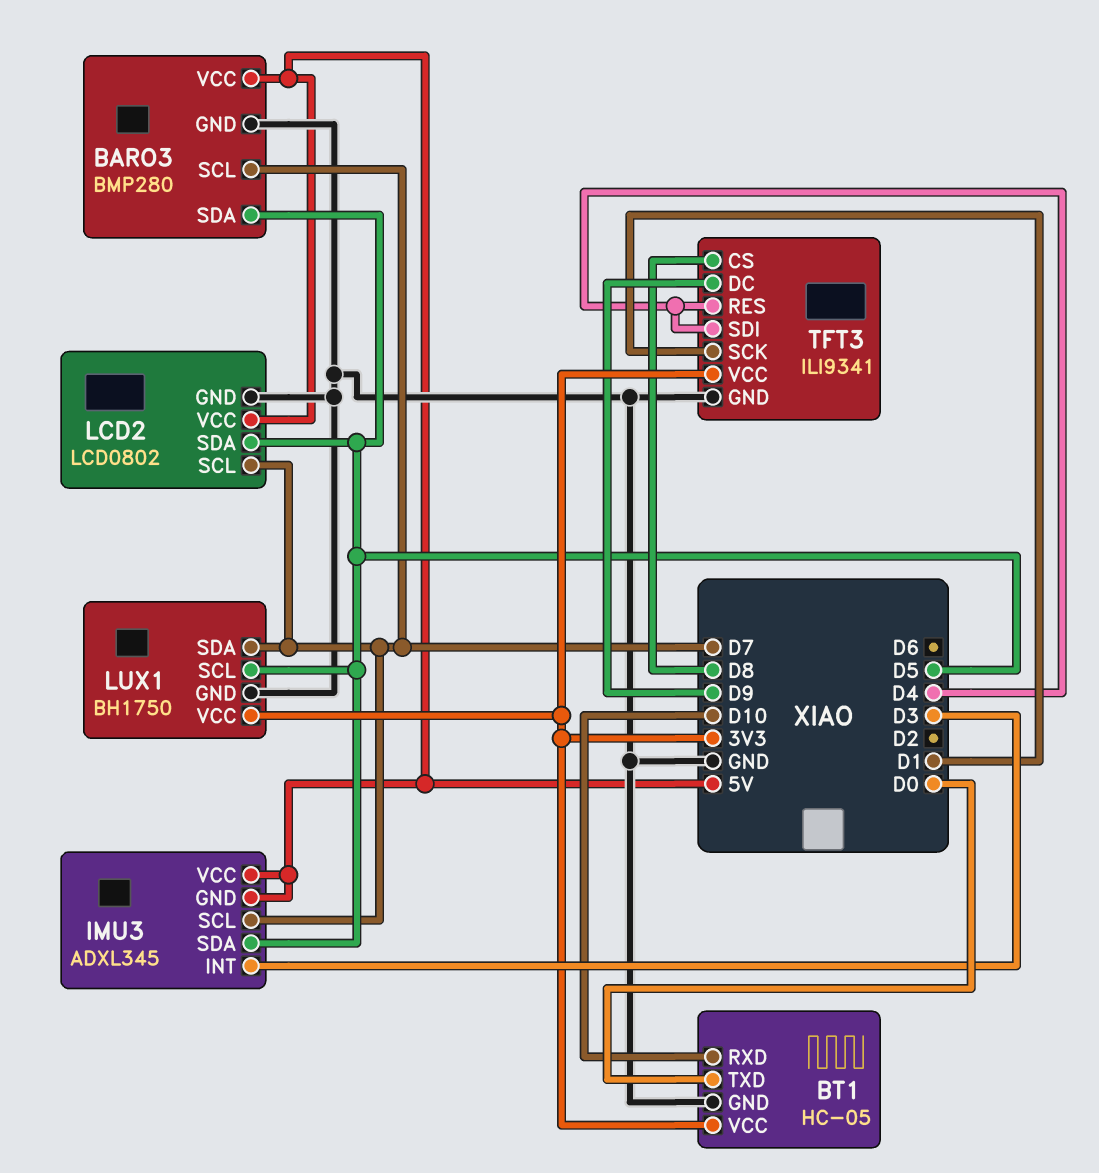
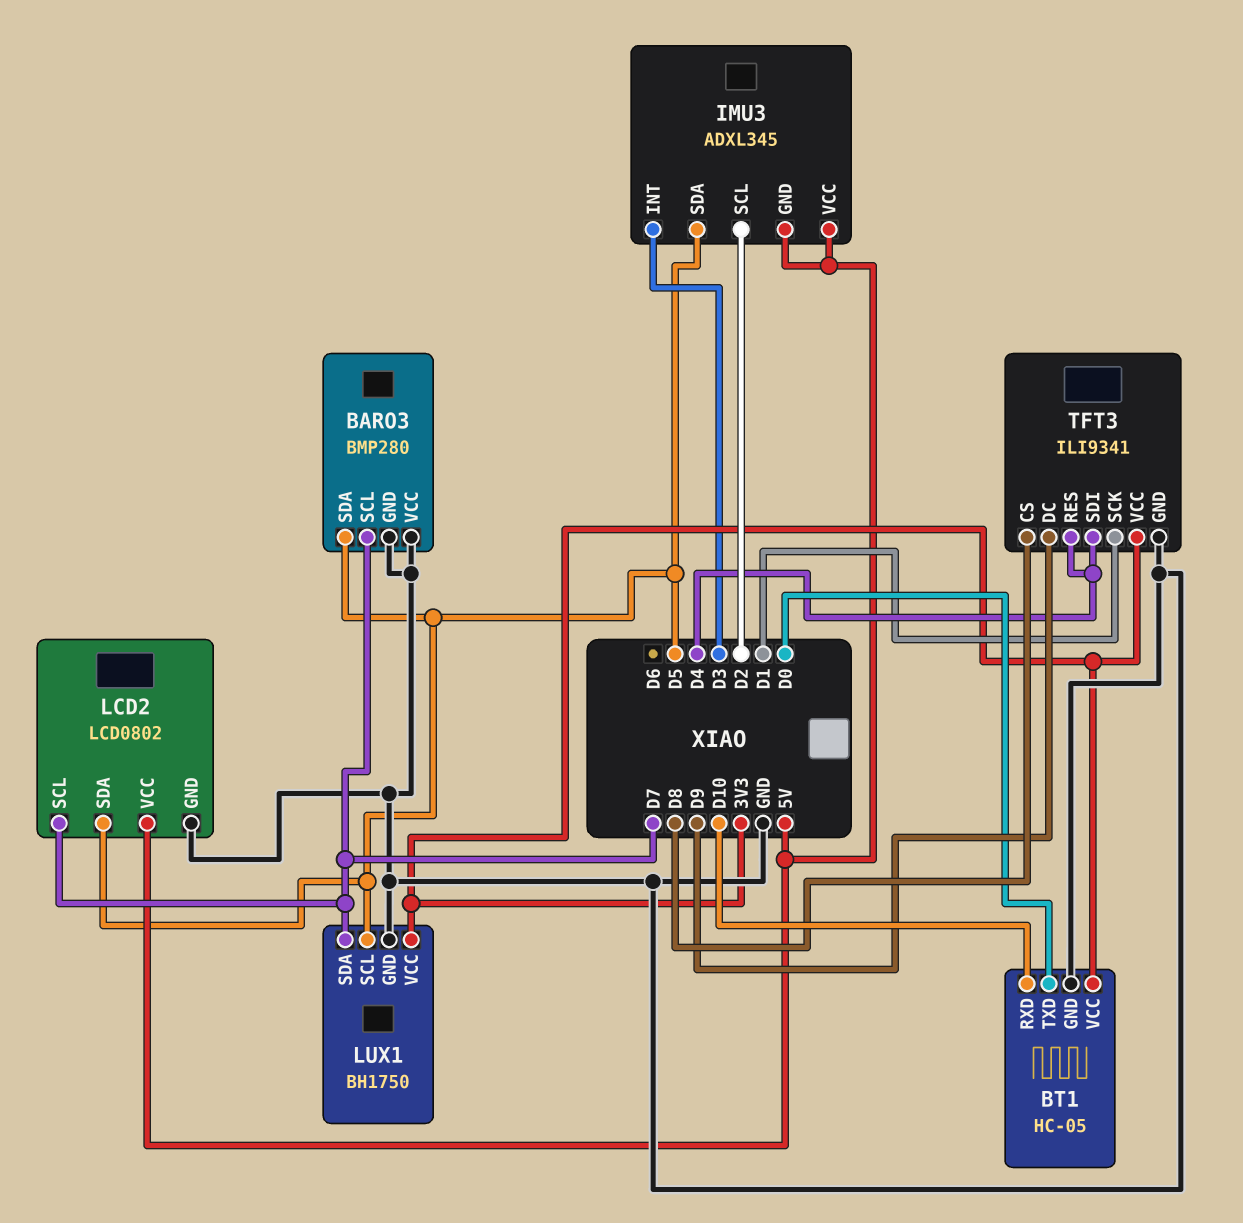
BARO3 pin VCC: 5V -> GND
IMU3 pin SCL: D7 -> D2

